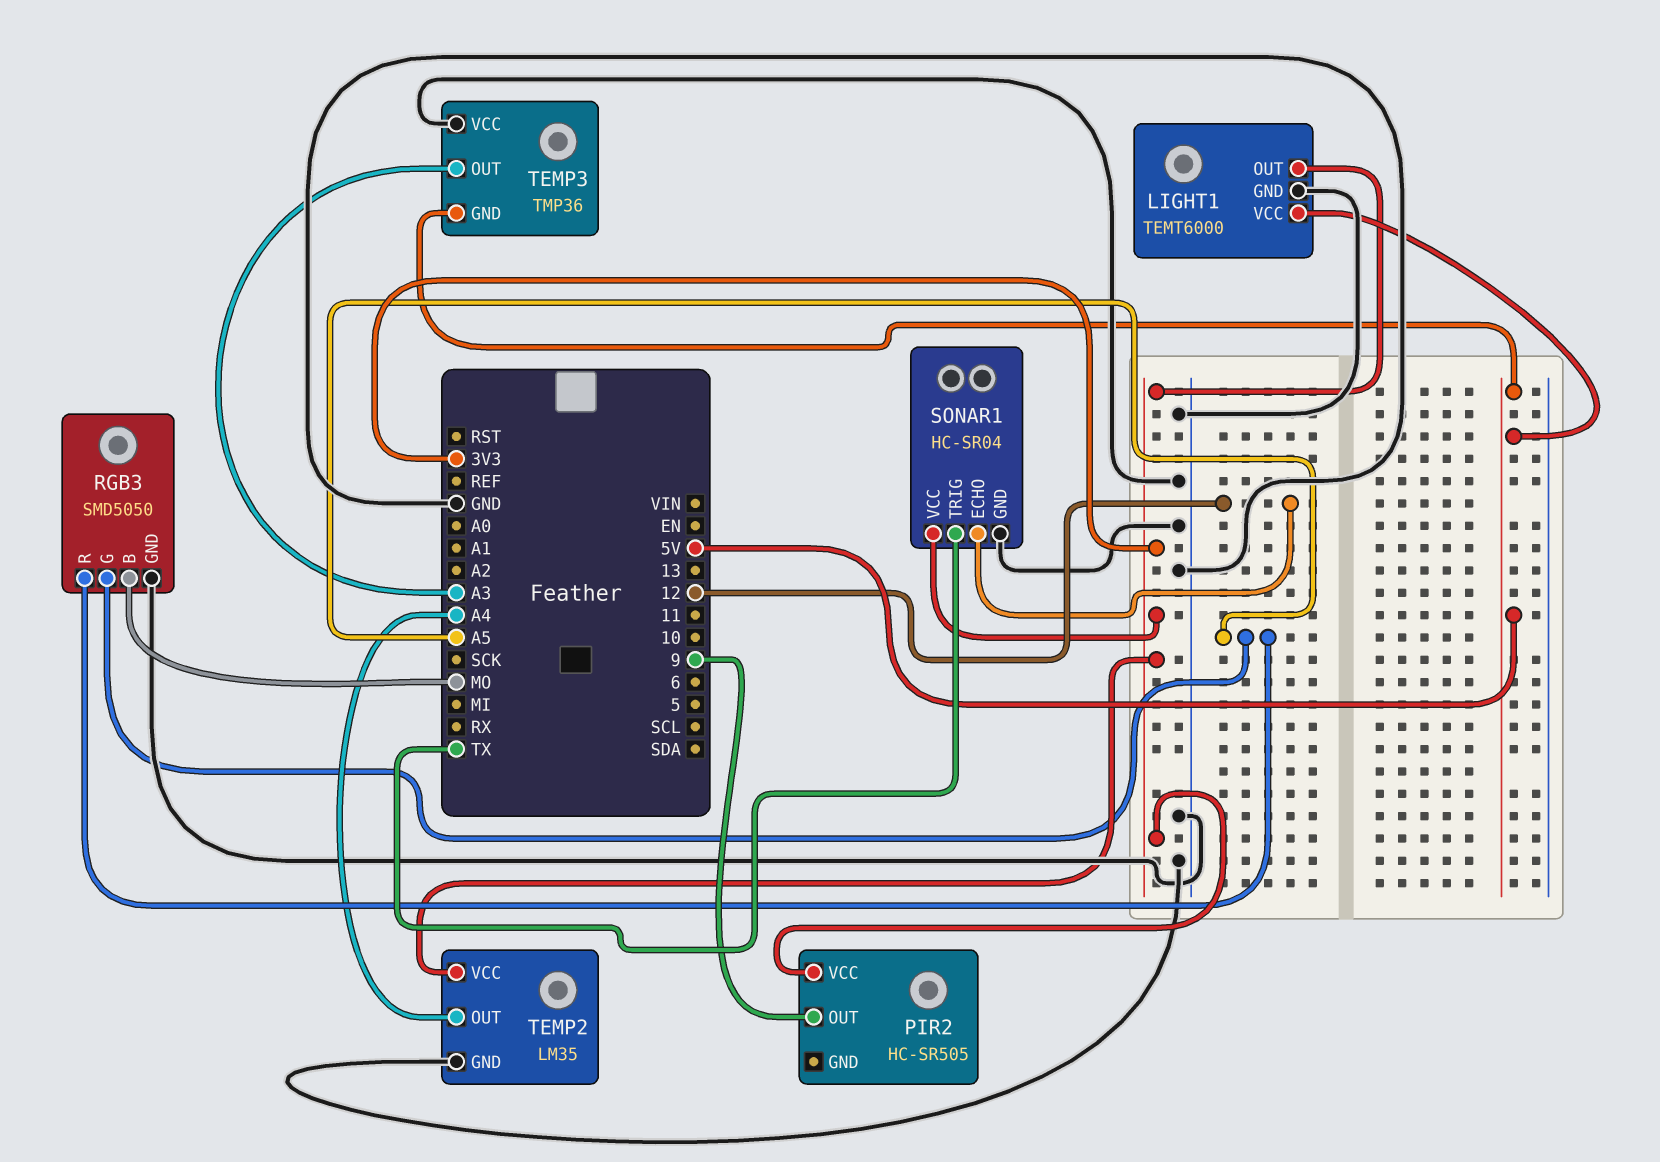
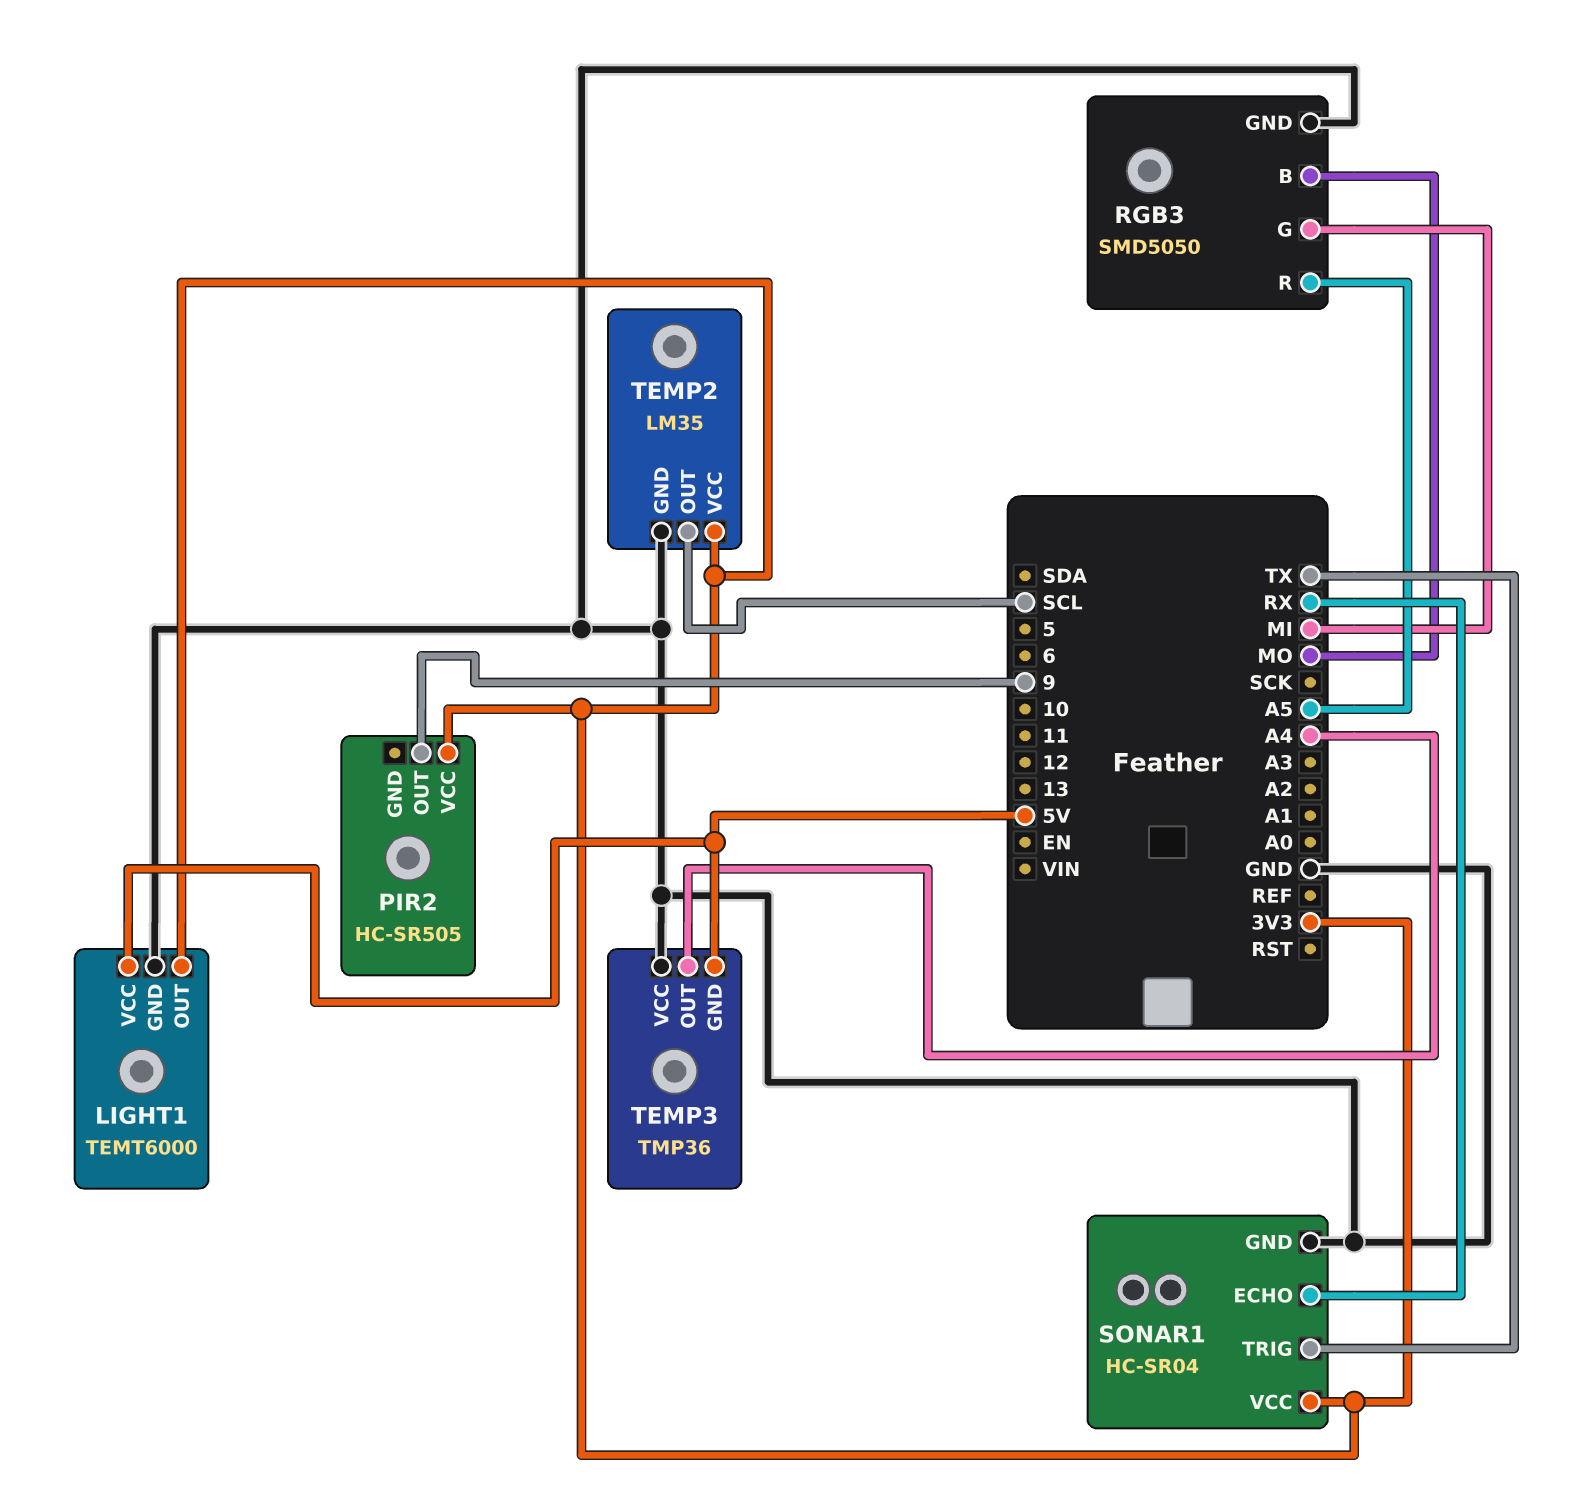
RGB3 pin G: A5 -> MI
SONAR1 pin ECHO: 12 -> RX
TEMP2 pin OUT: A4 -> SCL
TEMP3 pin OUT: A3 -> A4

